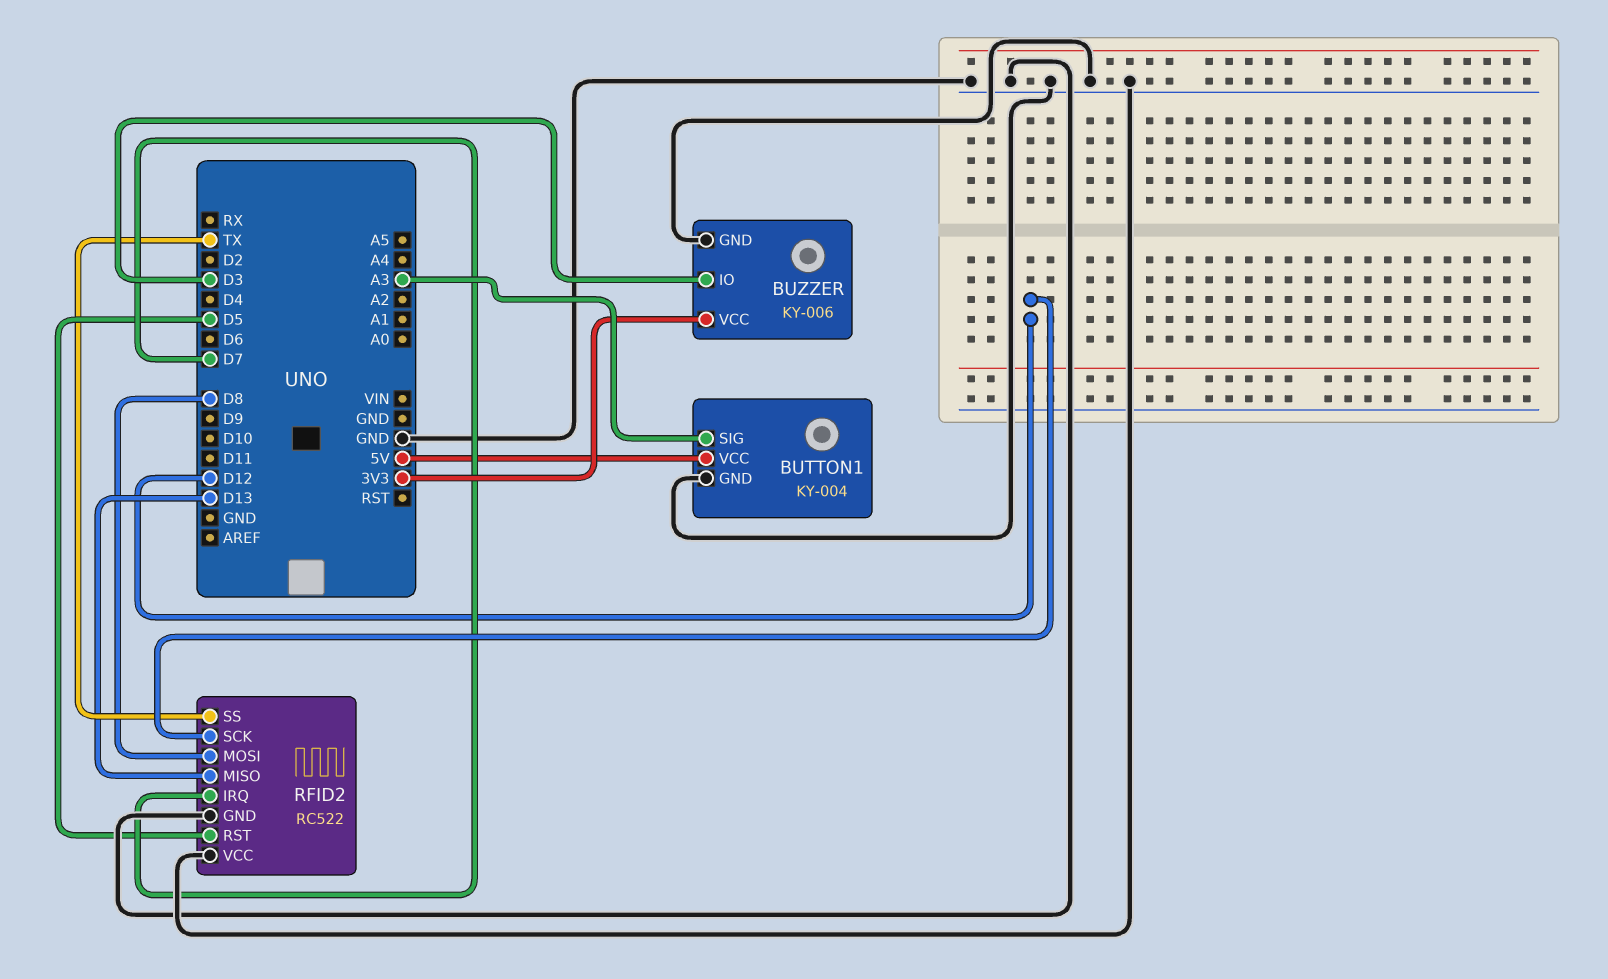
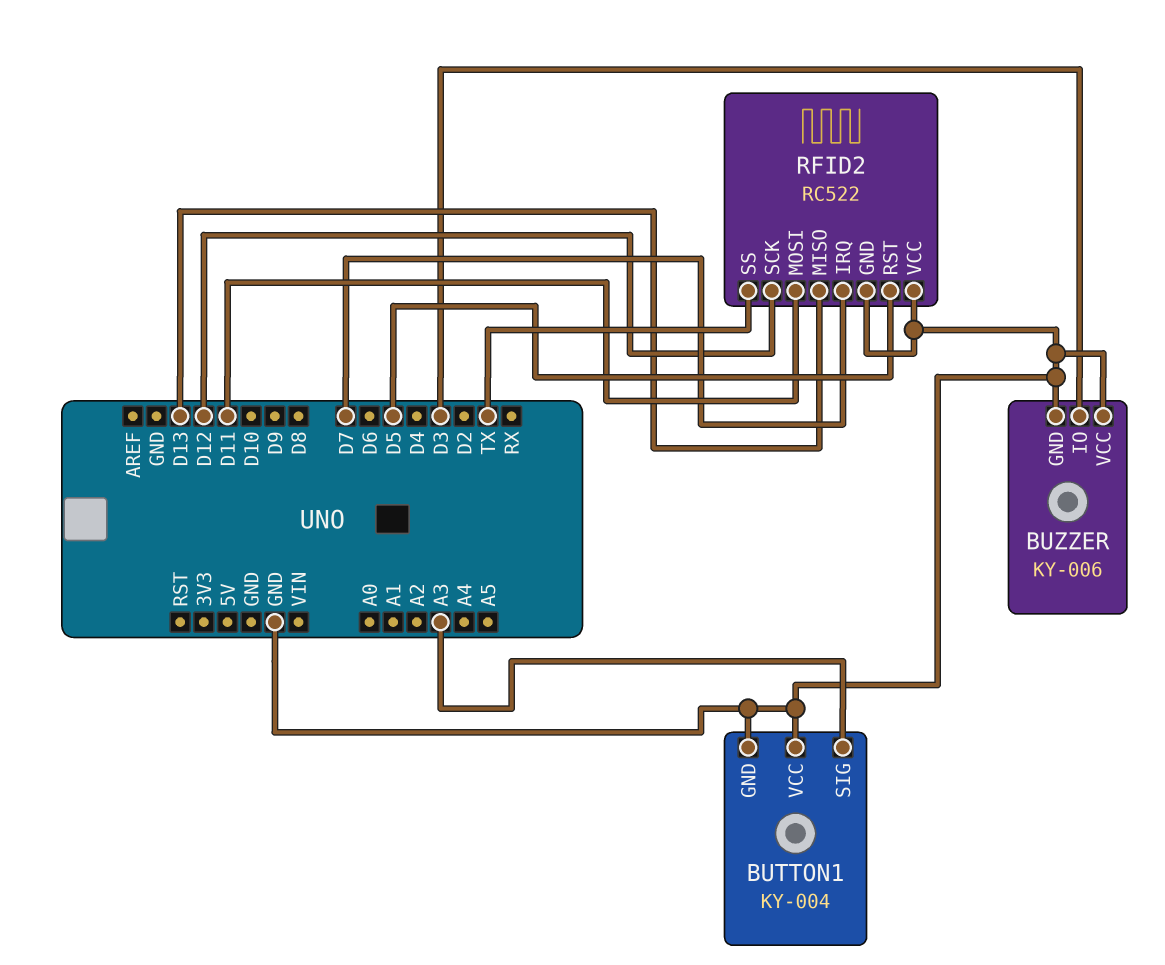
BUTTON1 pin VCC: 5V -> GND
BUZZER pin VCC: 3V3 -> GND
RFID2 pin MOSI: D8 -> D11

